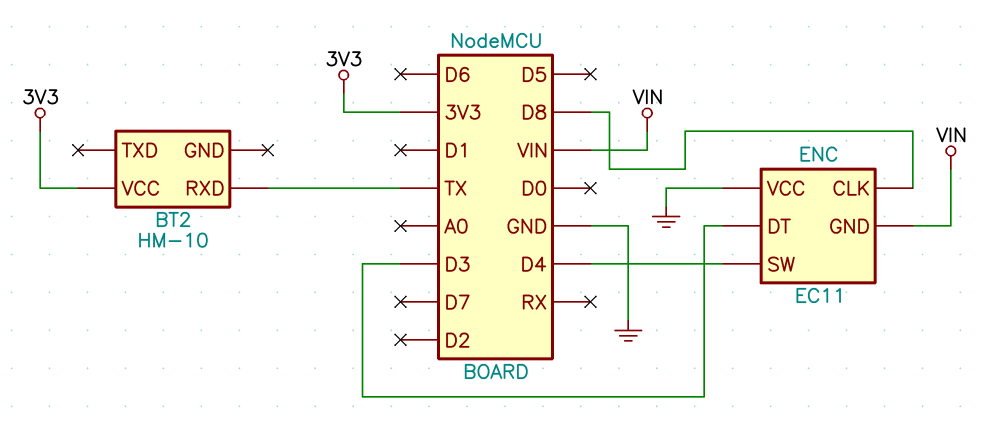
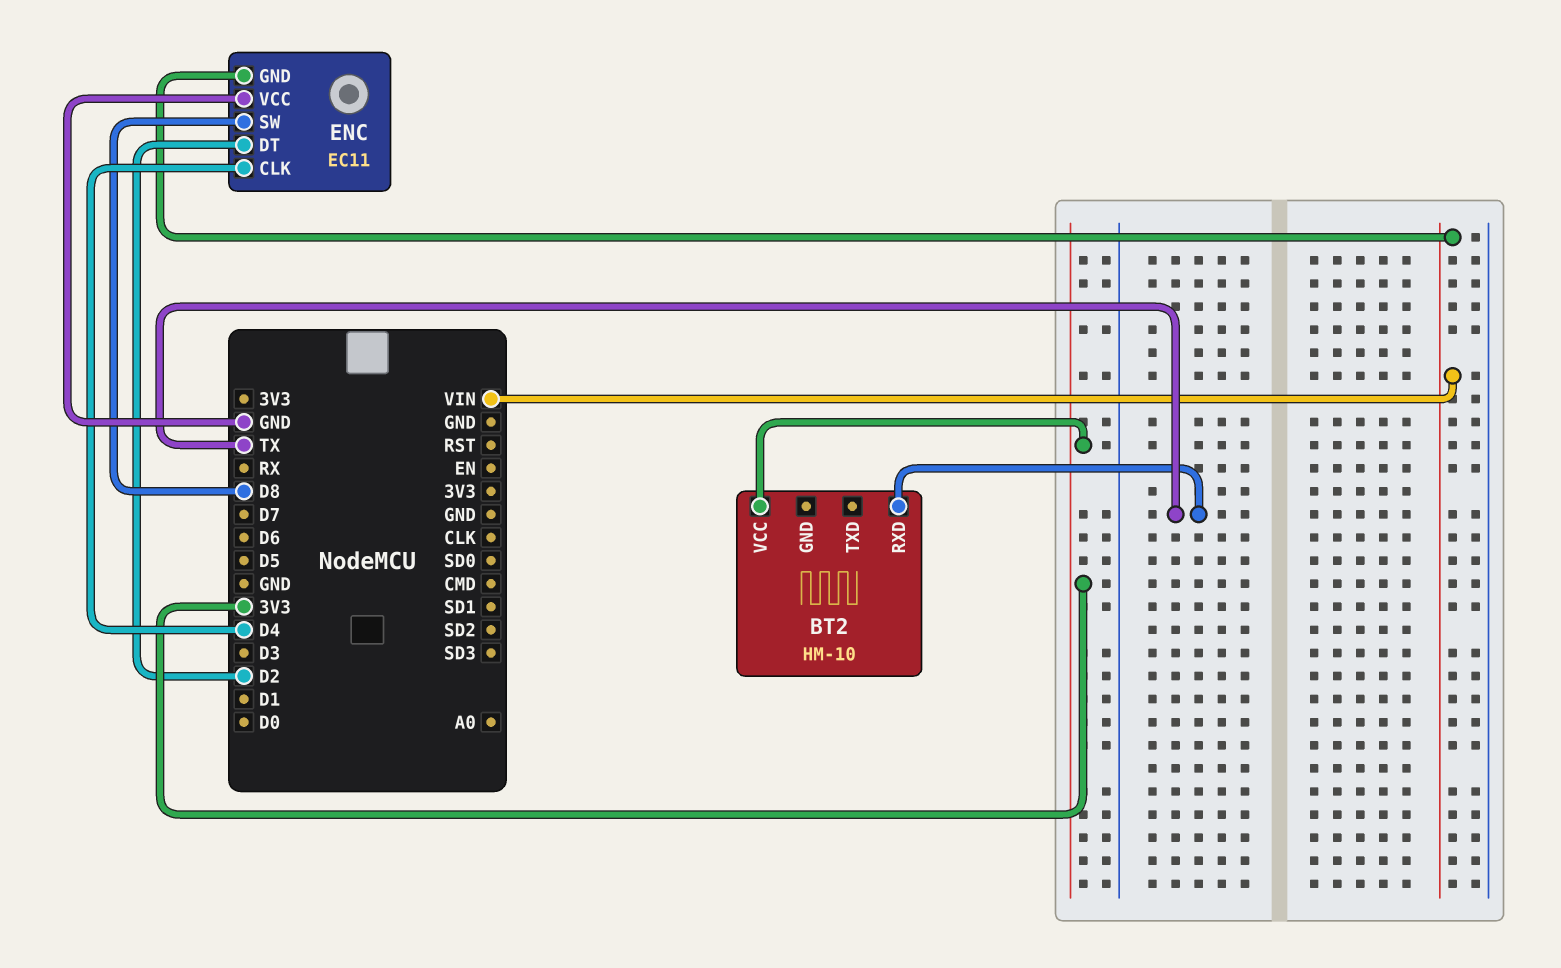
ENC pin CLK: D8 -> D4
ENC pin DT: D3 -> D2
ENC pin SW: D4 -> D8

